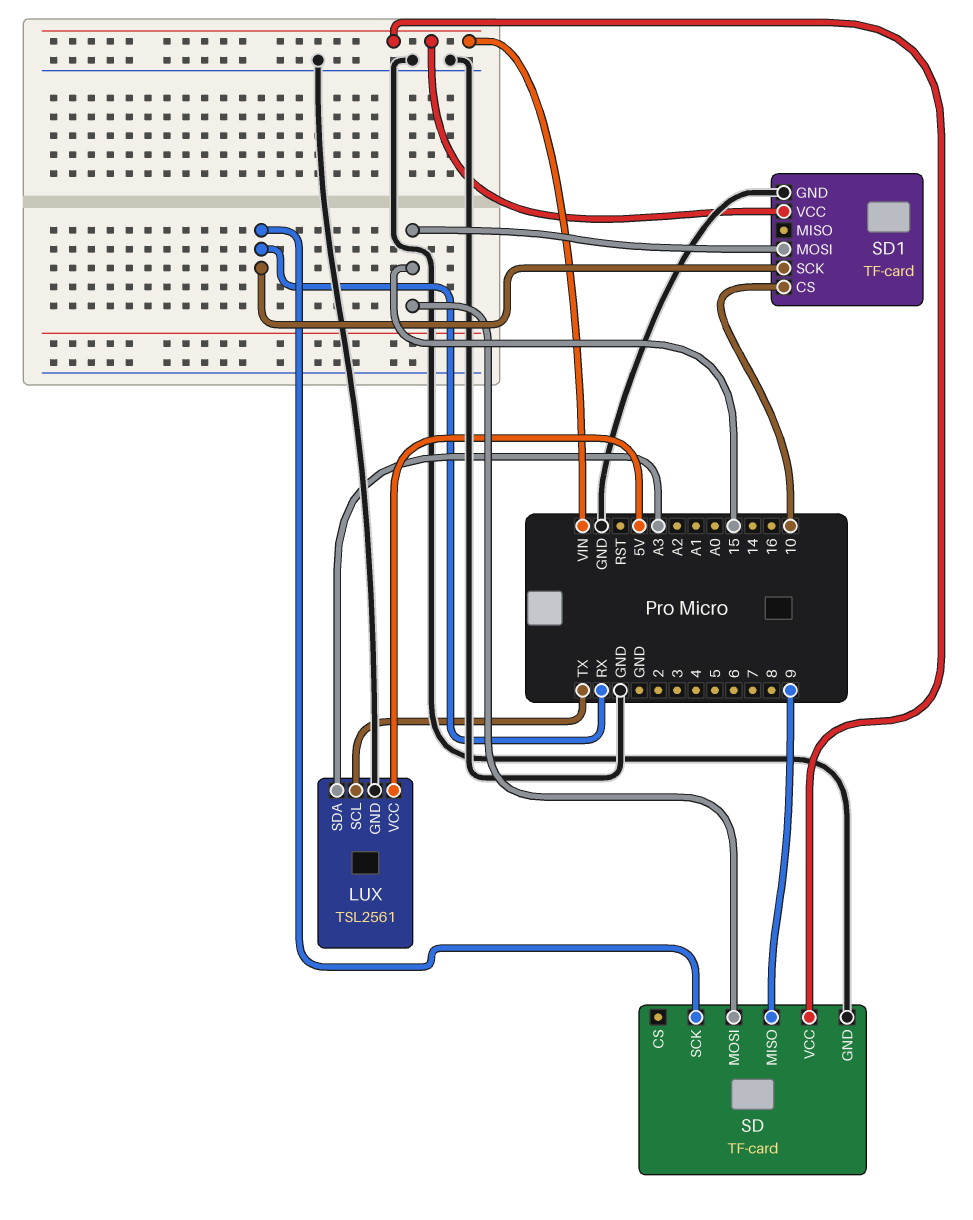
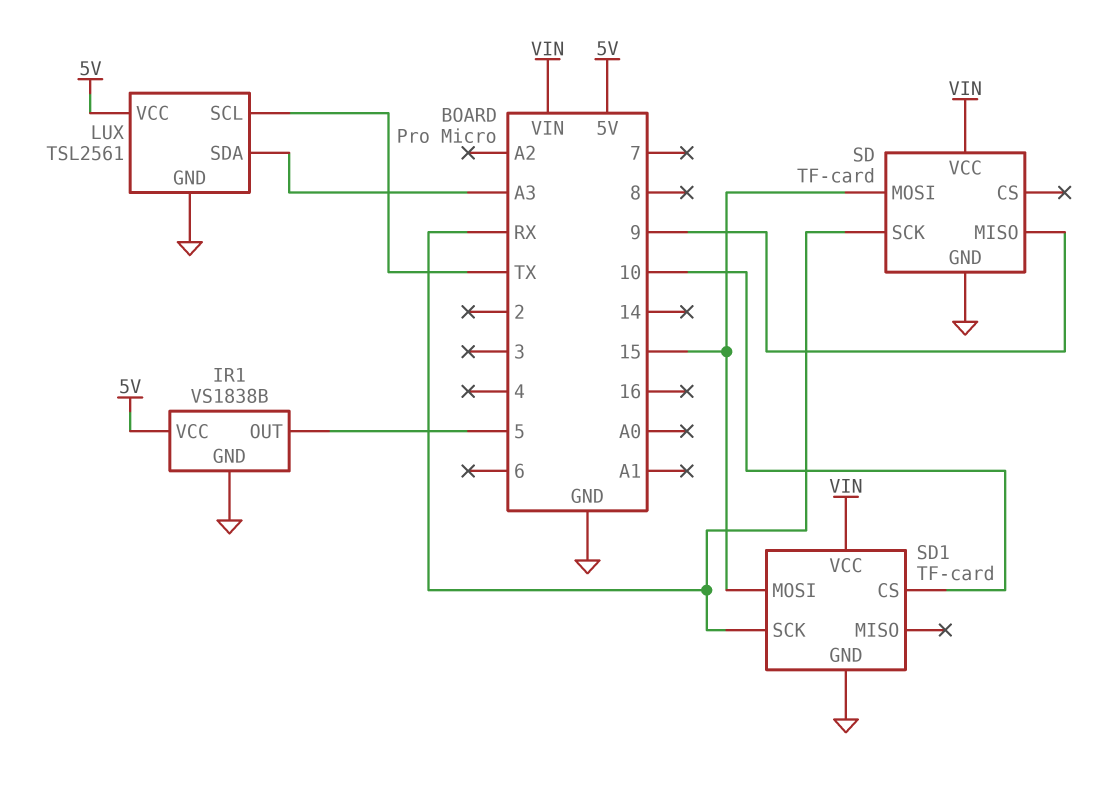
IR1: none -> VS1838B
IR1 pin GND: none -> GND
IR1 pin OUT: none -> 5
IR1 pin VCC: none -> 5V

